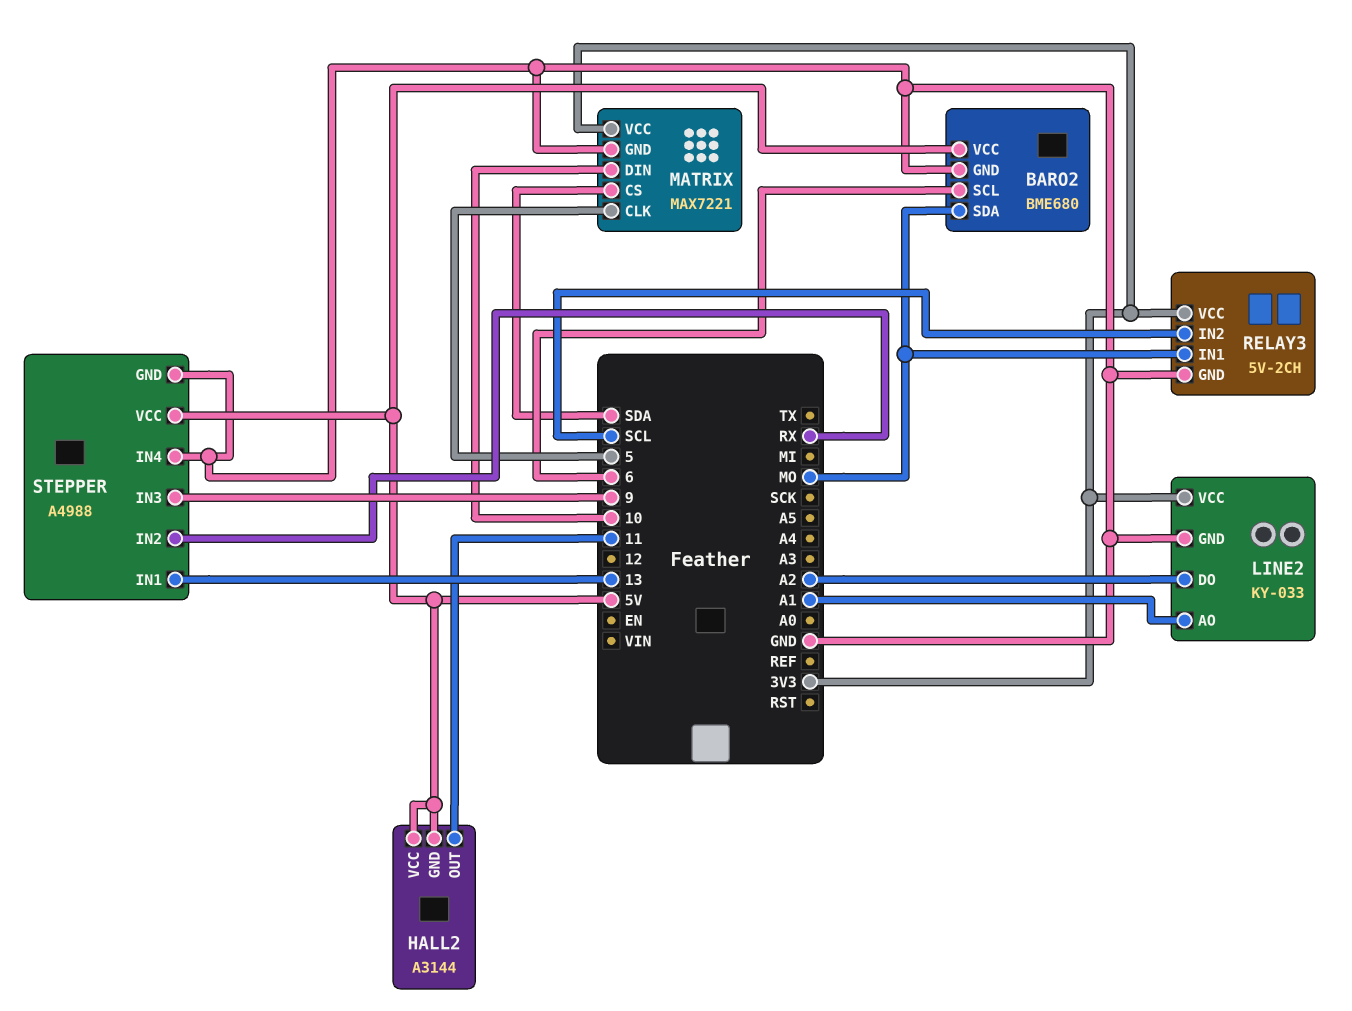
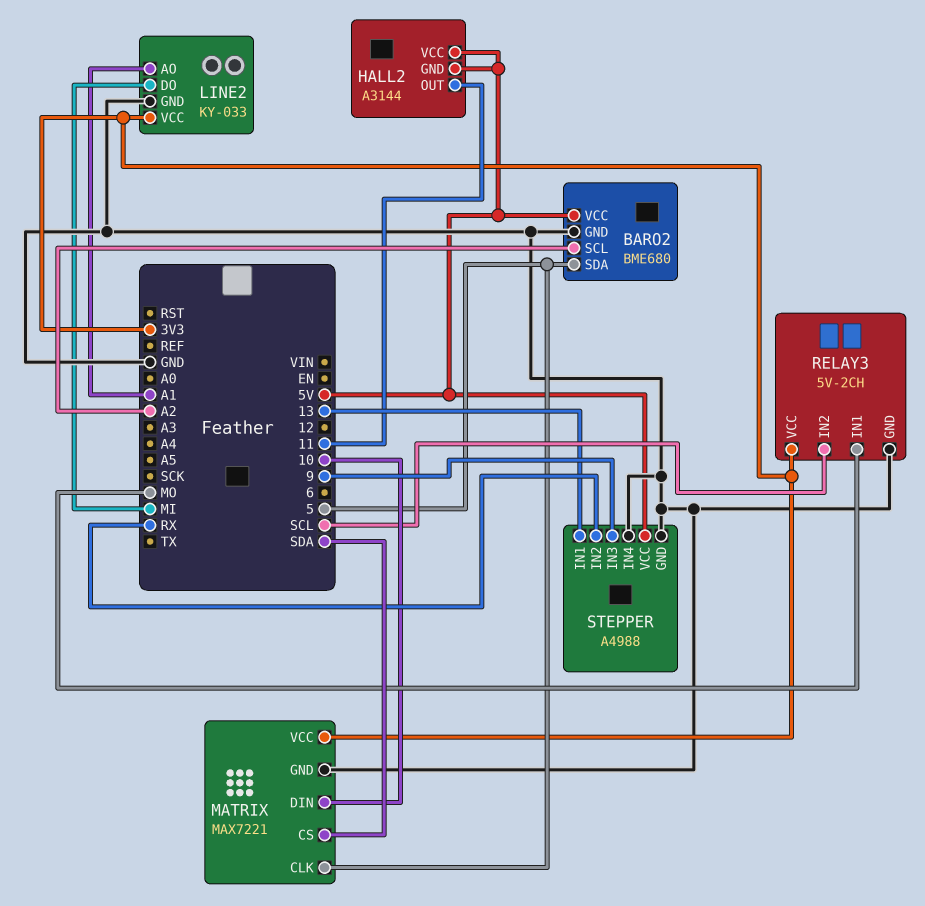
BARO2 pin SCL: 6 -> A2
BARO2 pin SDA: MO -> 5
LINE2 pin DO: A2 -> MI

